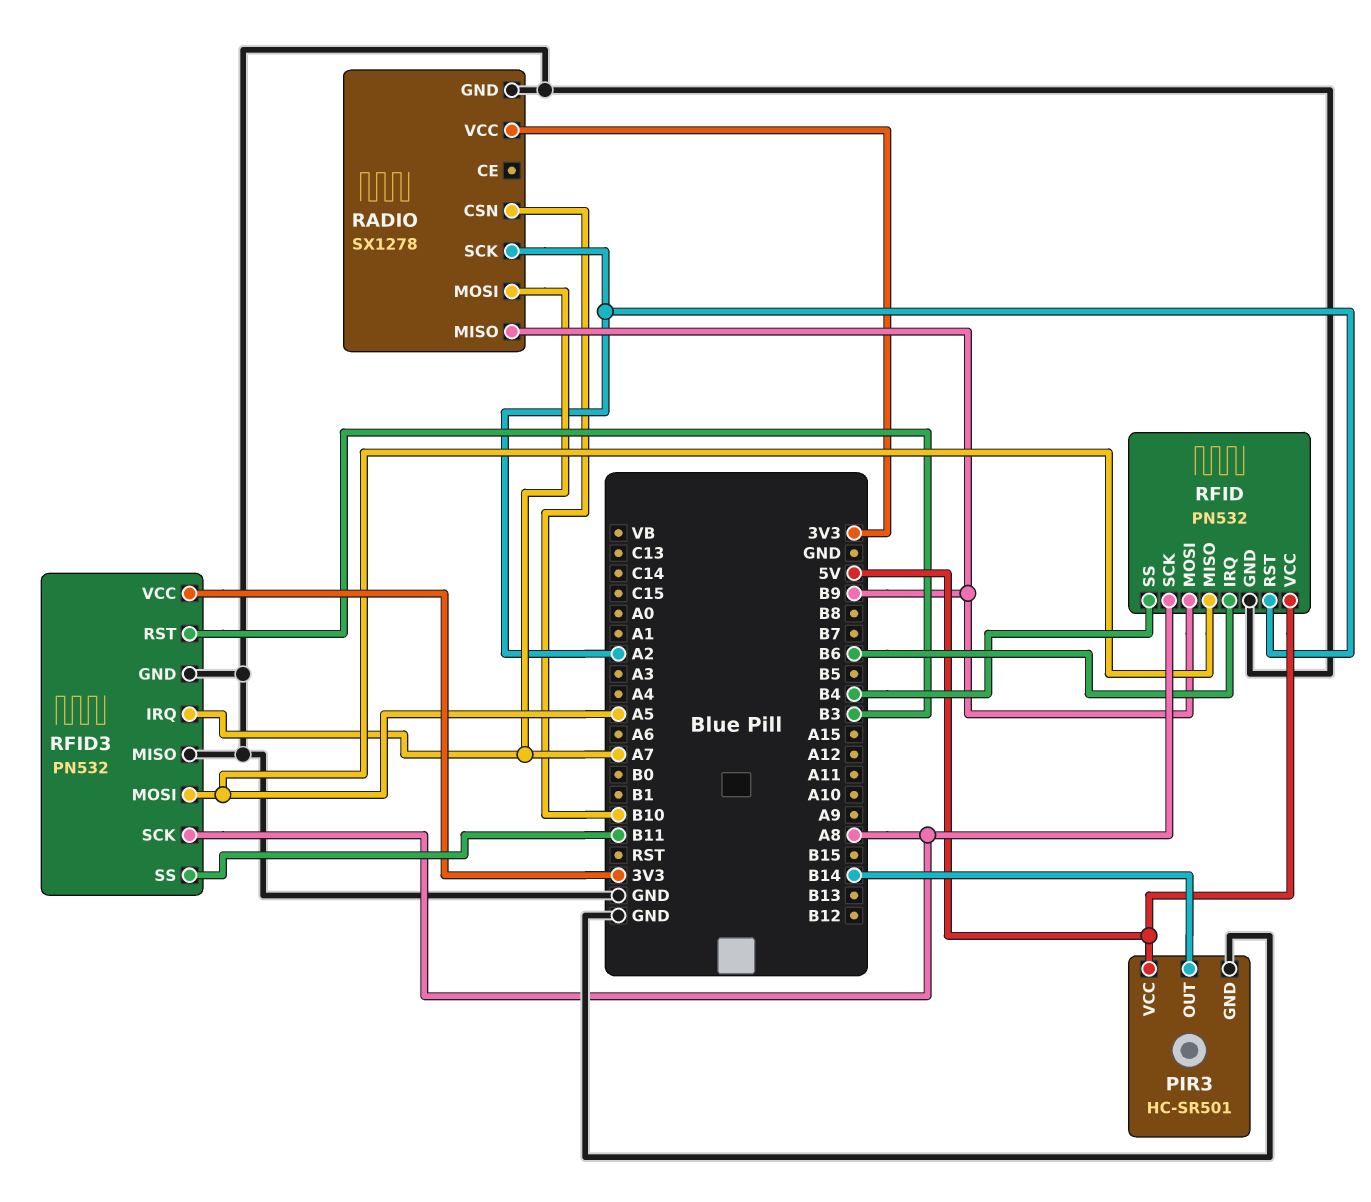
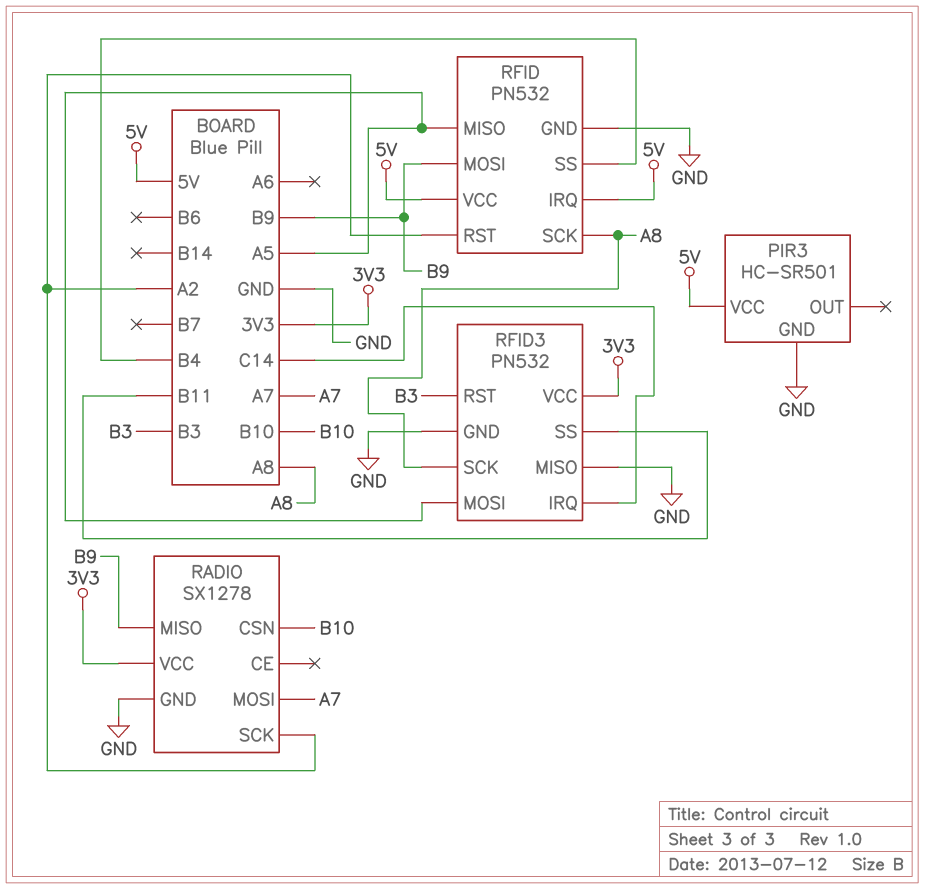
PIR3 pin OUT: B14 -> none
RFID pin IRQ: B6 -> 5V
RFID3 pin IRQ: A7 -> C14

